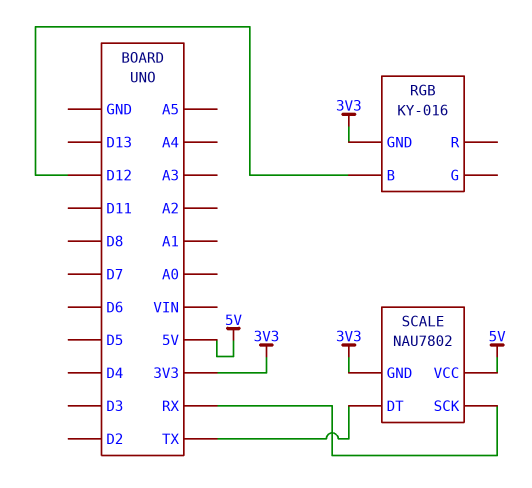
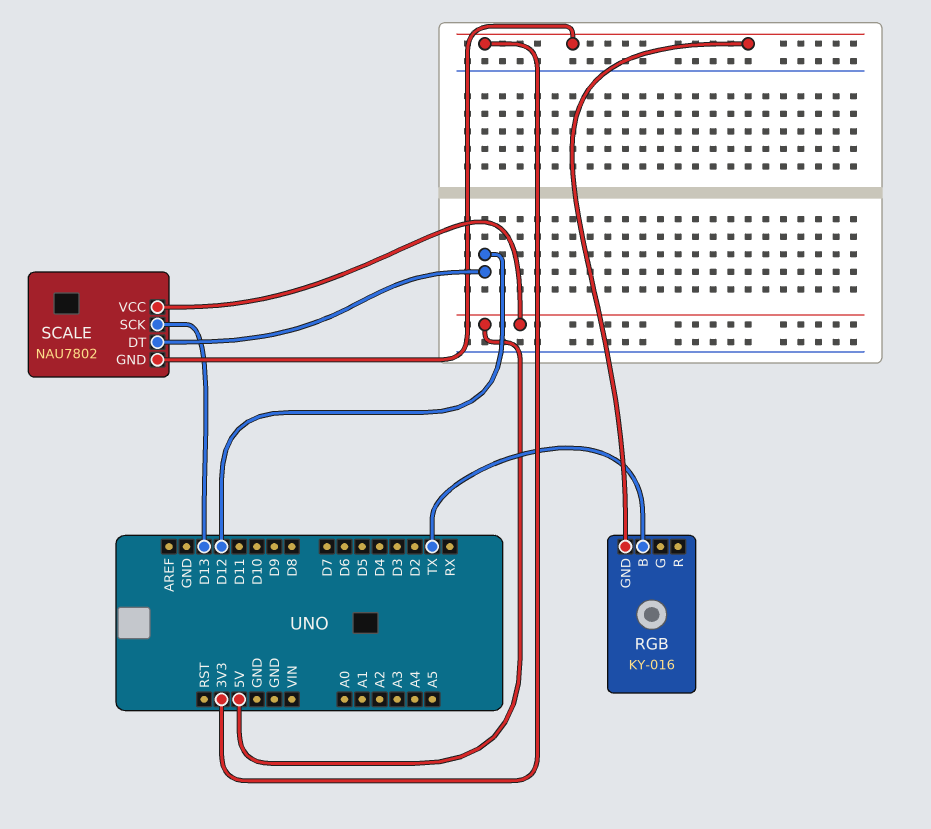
RGB pin B: D12 -> TX
SCALE pin DT: TX -> D12
SCALE pin SCK: RX -> D13

